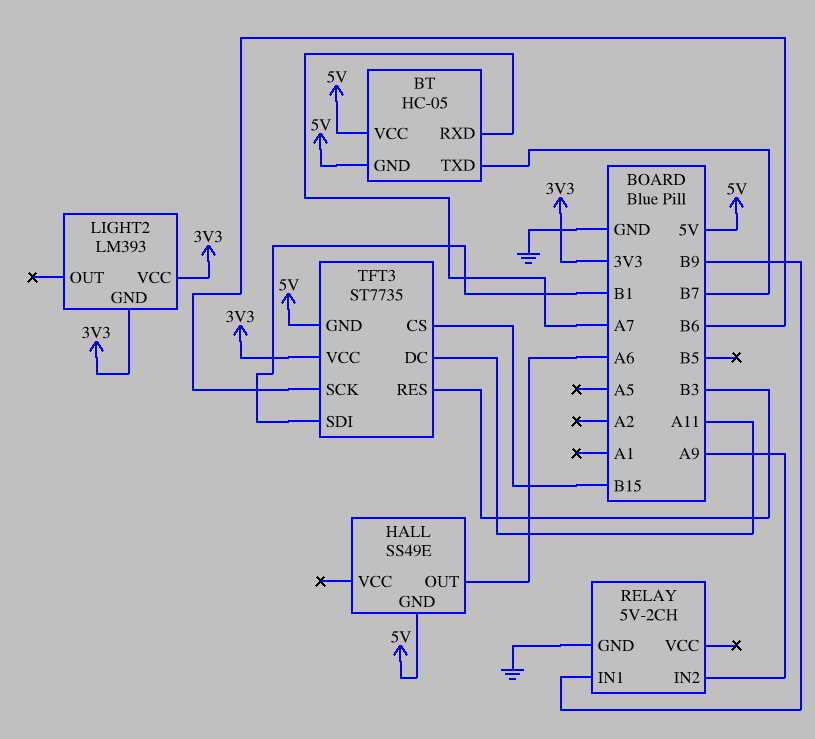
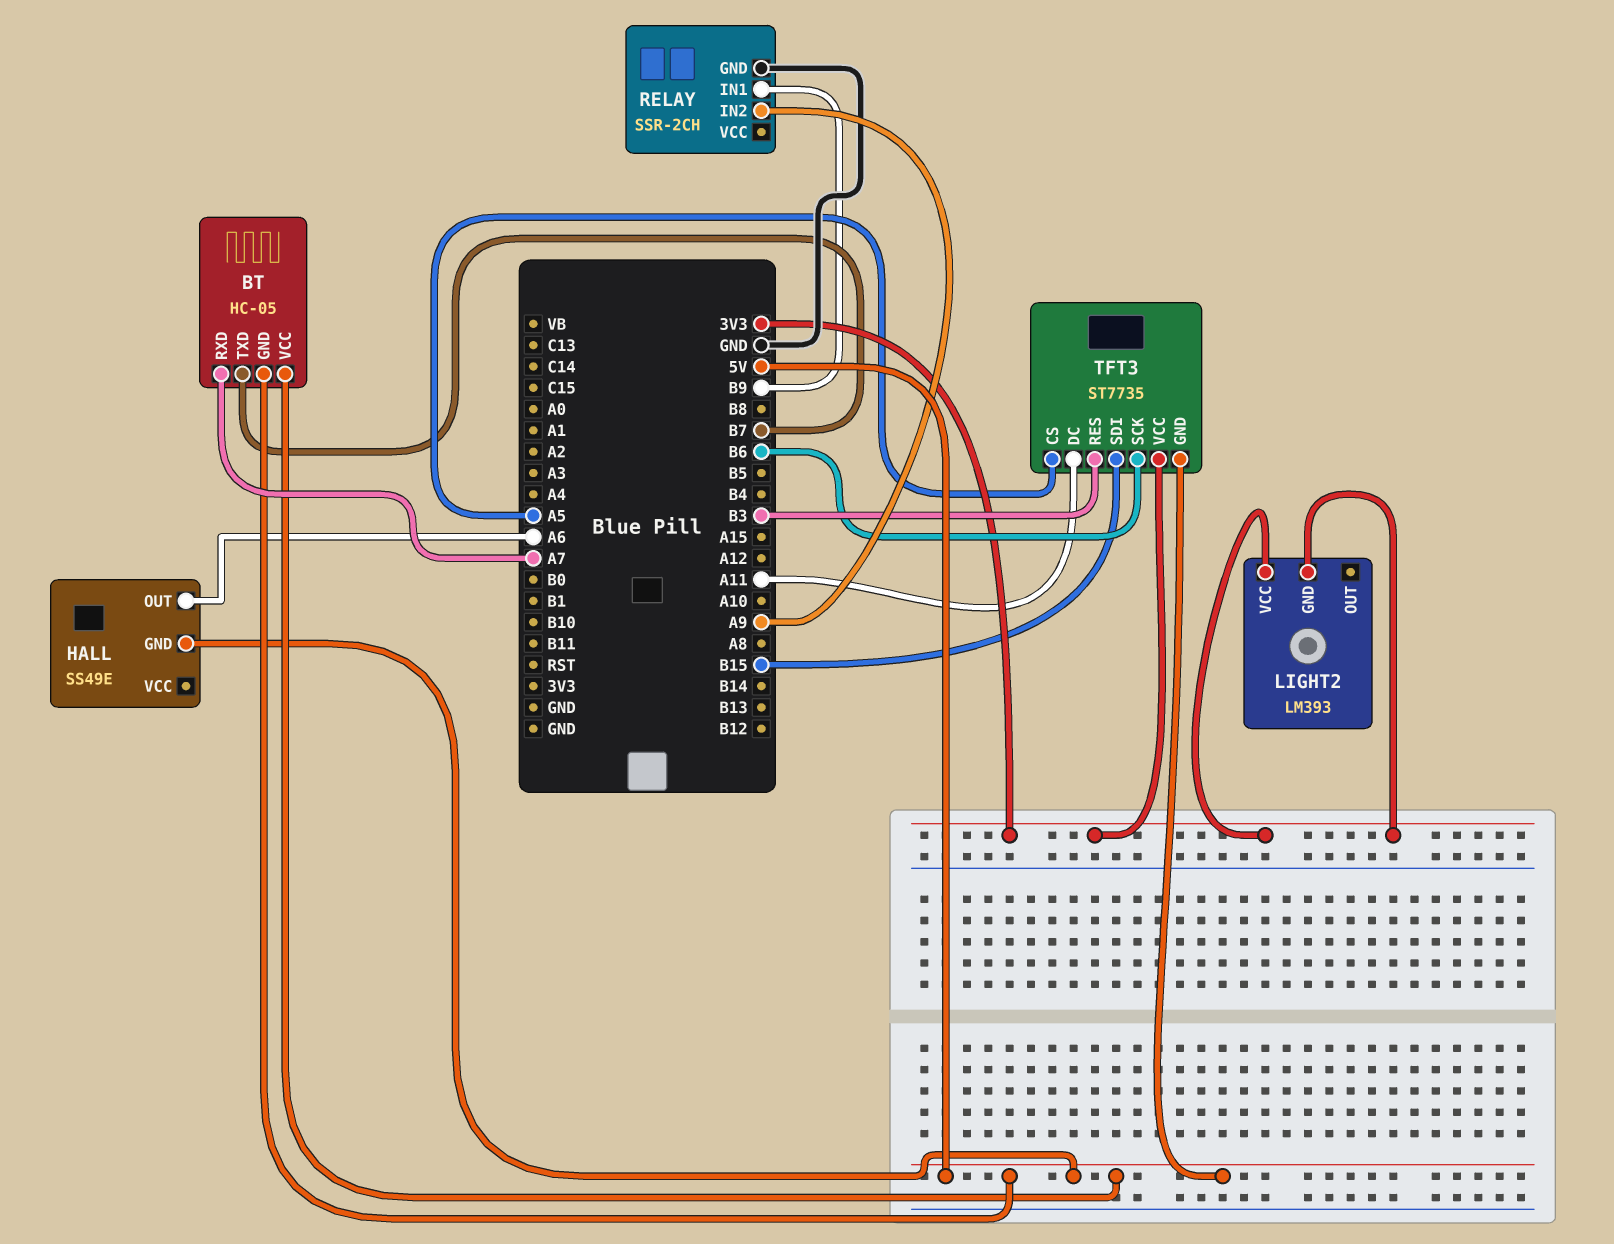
RELAY: 5V-2CH -> SSR-2CH
TFT3 pin CS: B15 -> A5
TFT3 pin SDI: B1 -> B15

